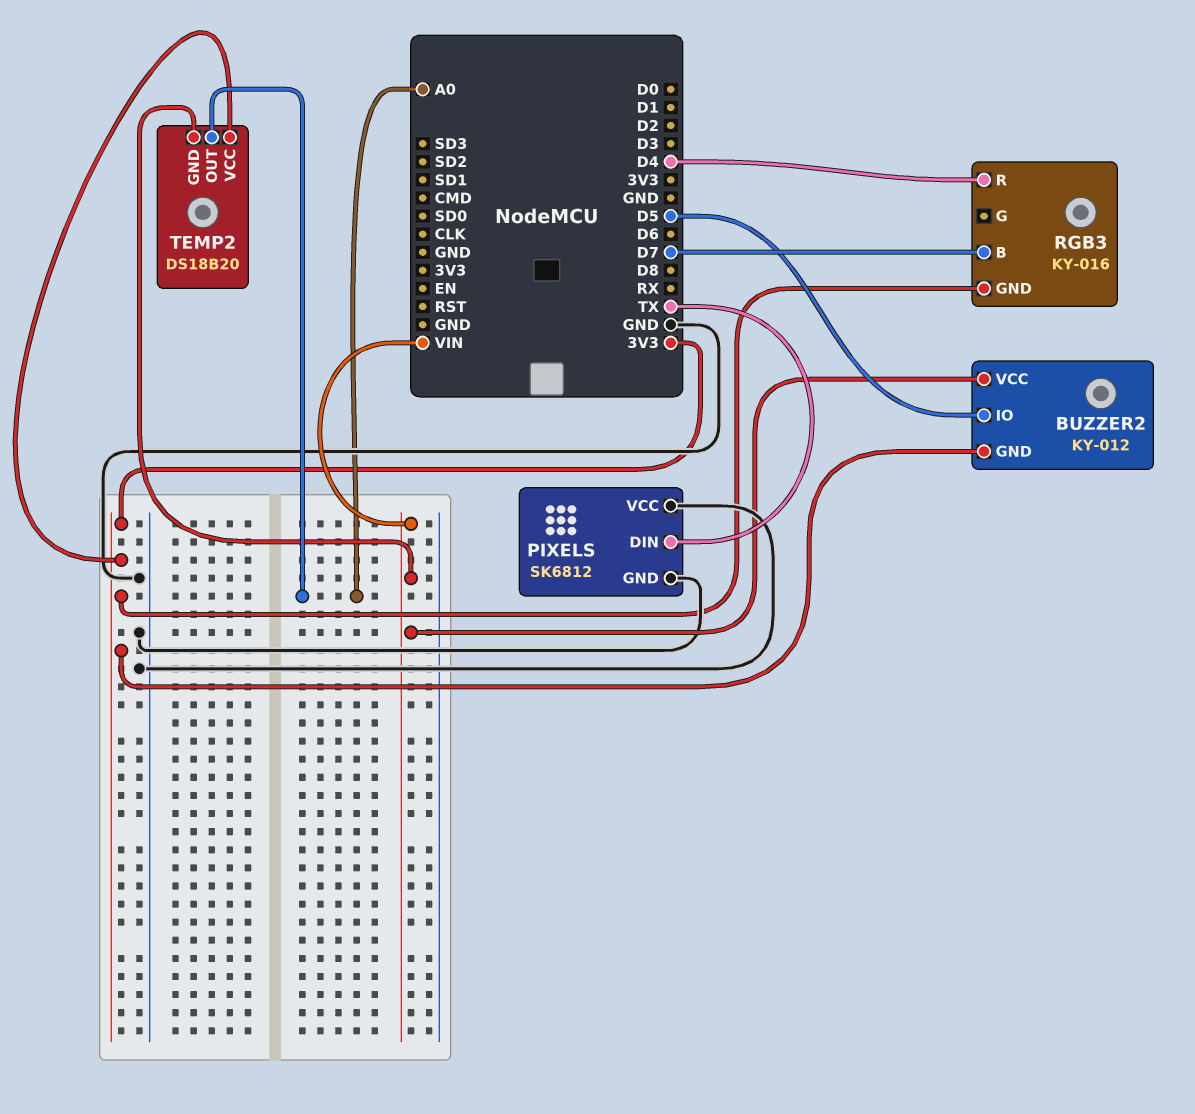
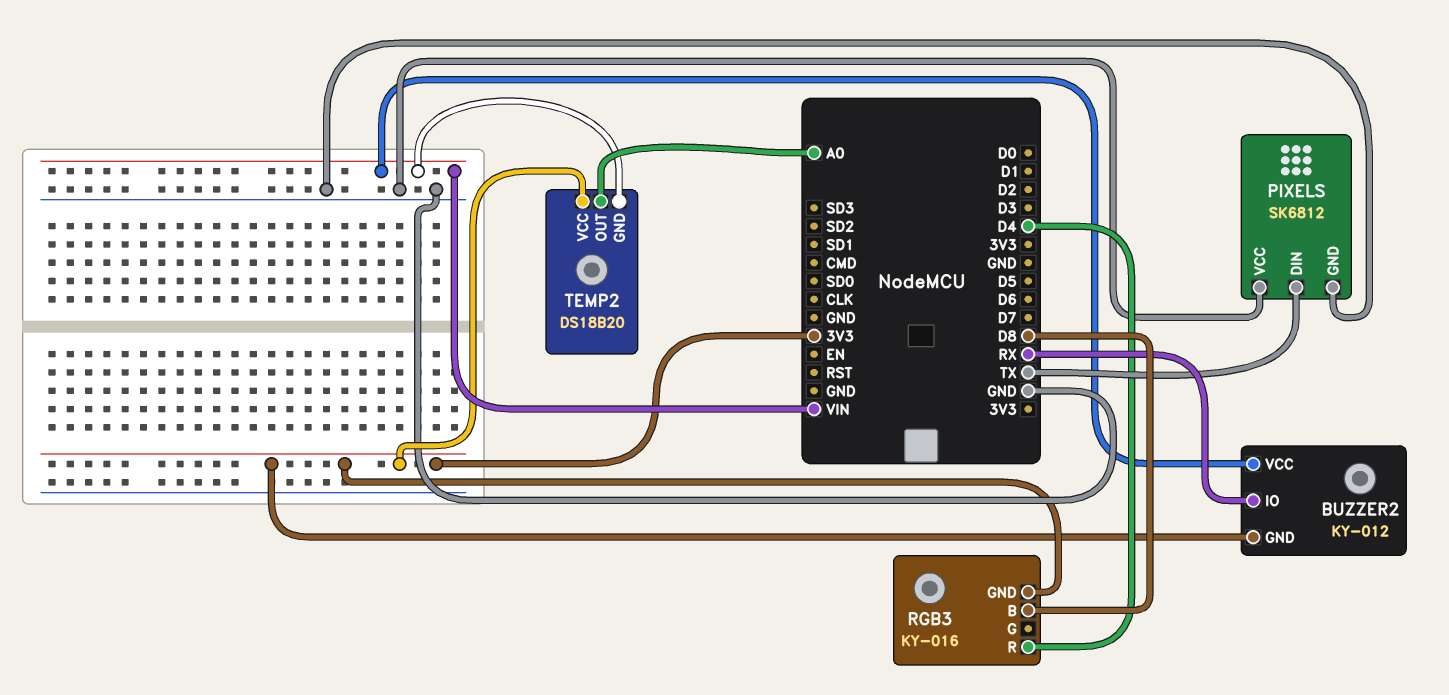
BUZZER2 pin IO: D5 -> RX
RGB3 pin B: D7 -> D8

